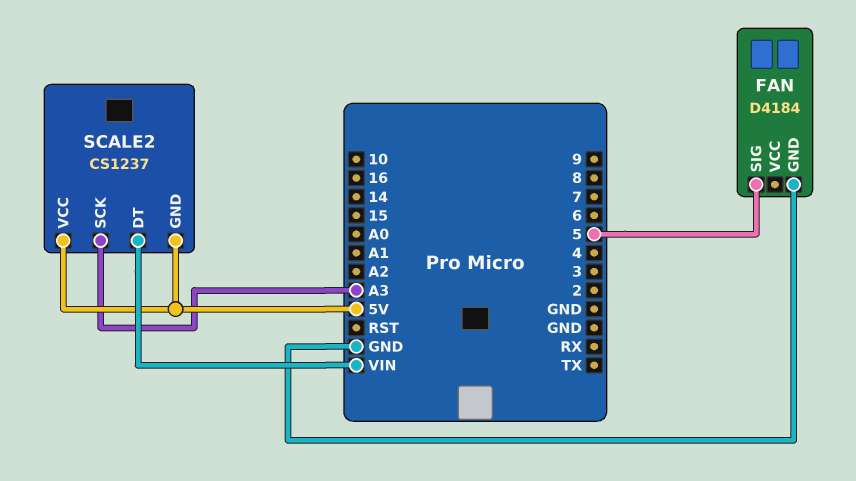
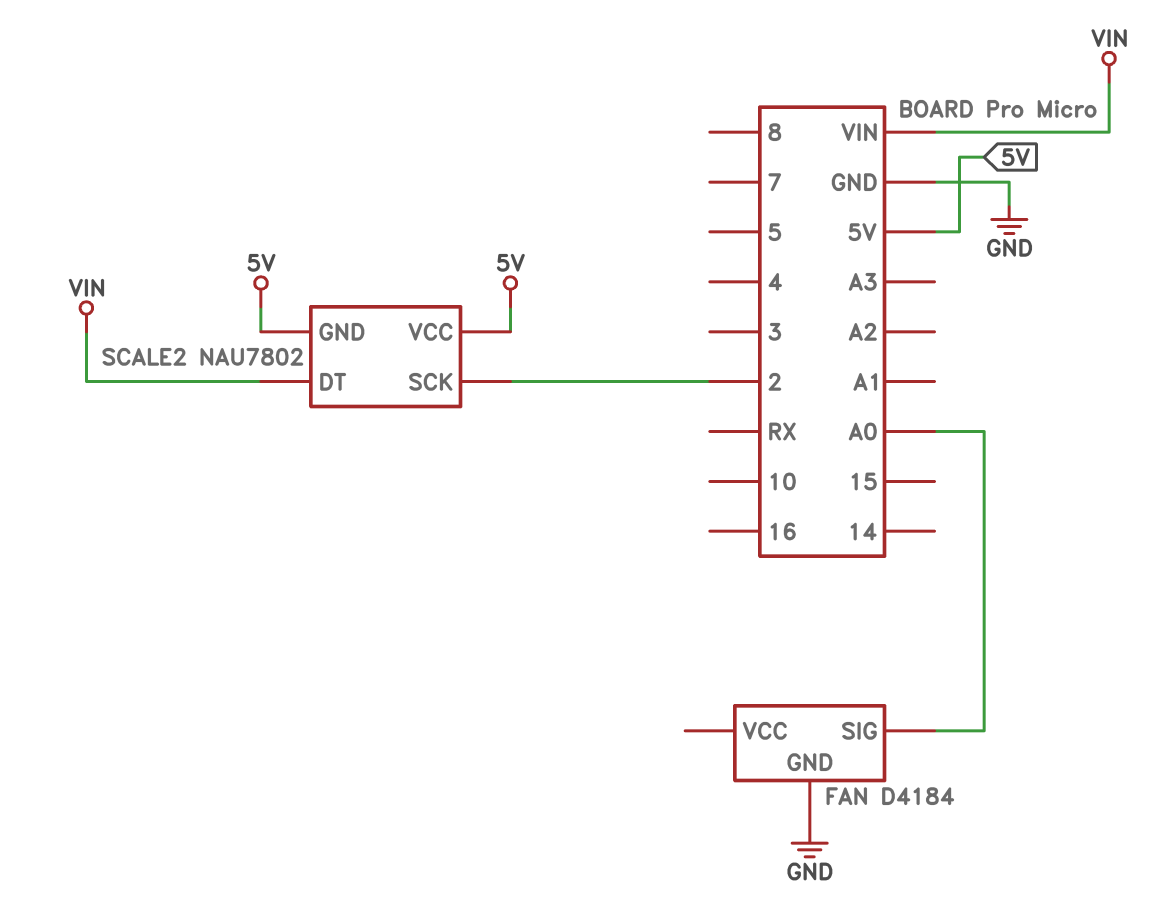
FAN pin SIG: 5 -> A0
SCALE2: CS1237 -> NAU7802
SCALE2 pin SCK: A3 -> 2

